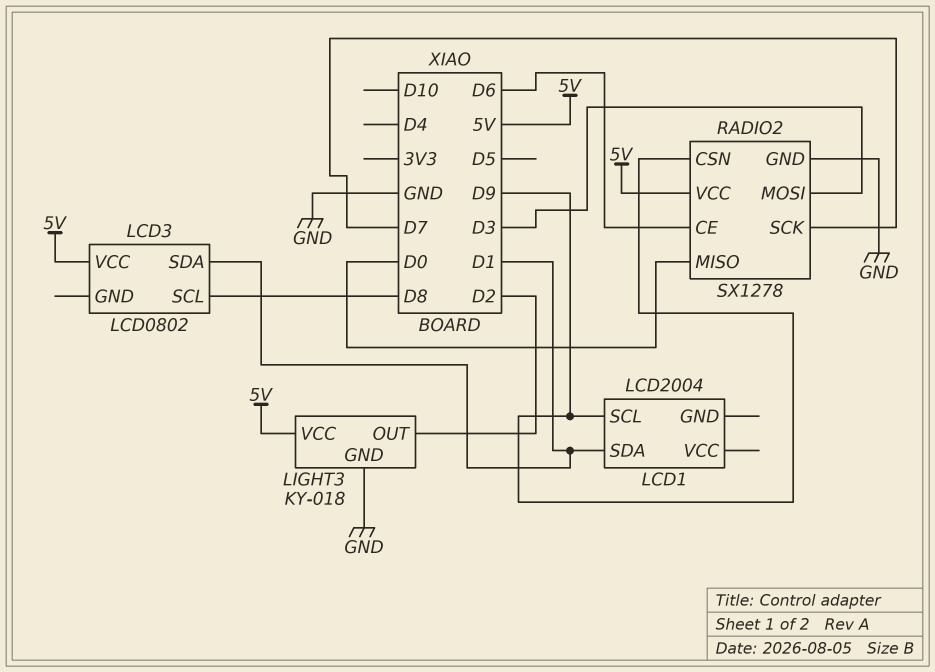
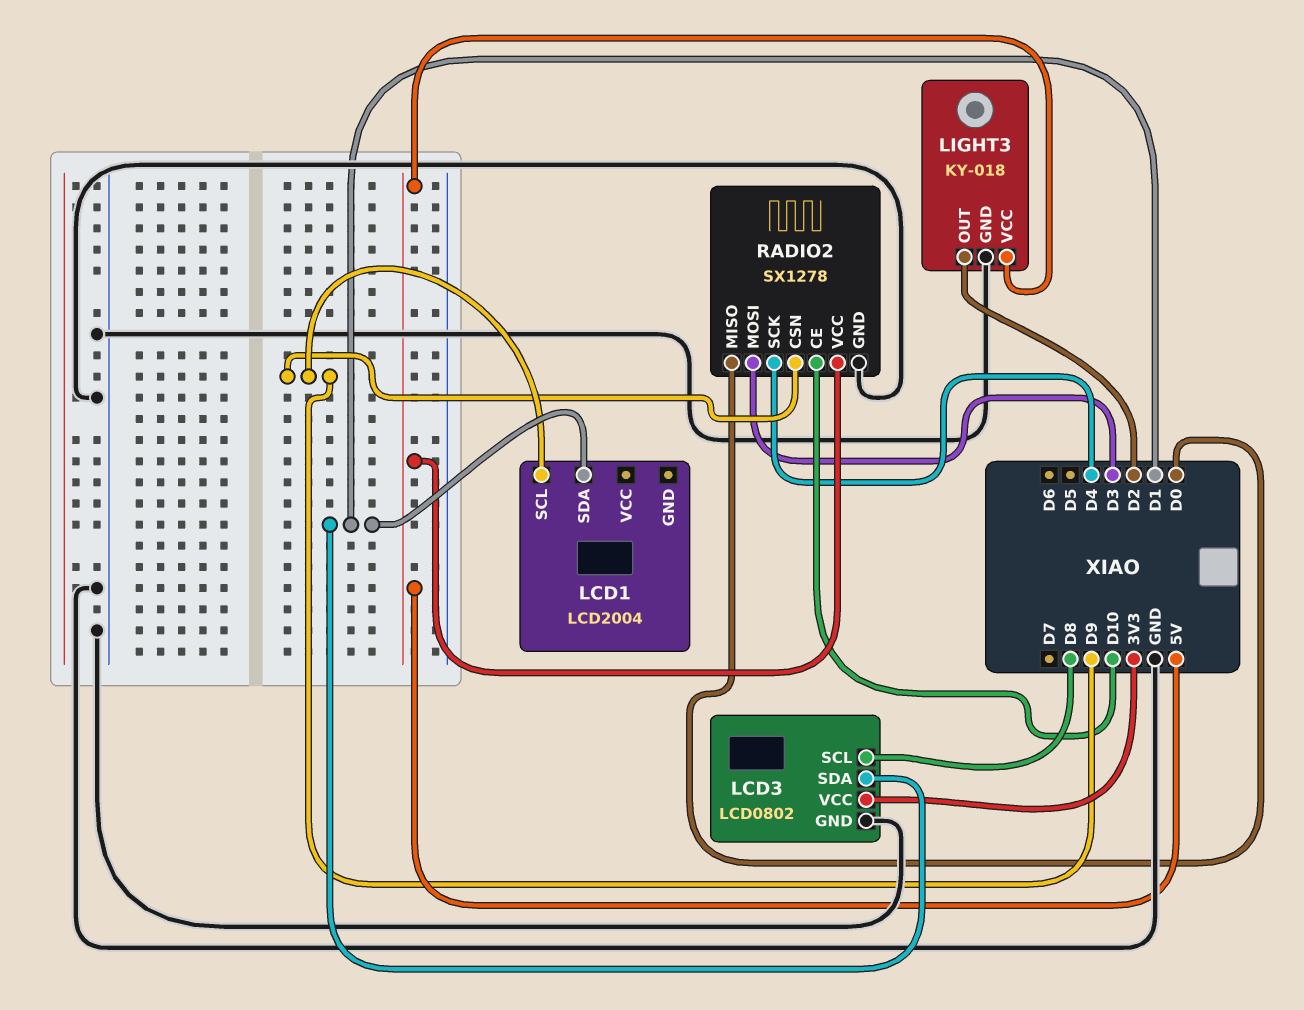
LCD3 pin GND: none -> GND
LCD3 pin VCC: 5V -> 3V3
RADIO2 pin CE: D6 -> D10
RADIO2 pin SCK: D7 -> D4

